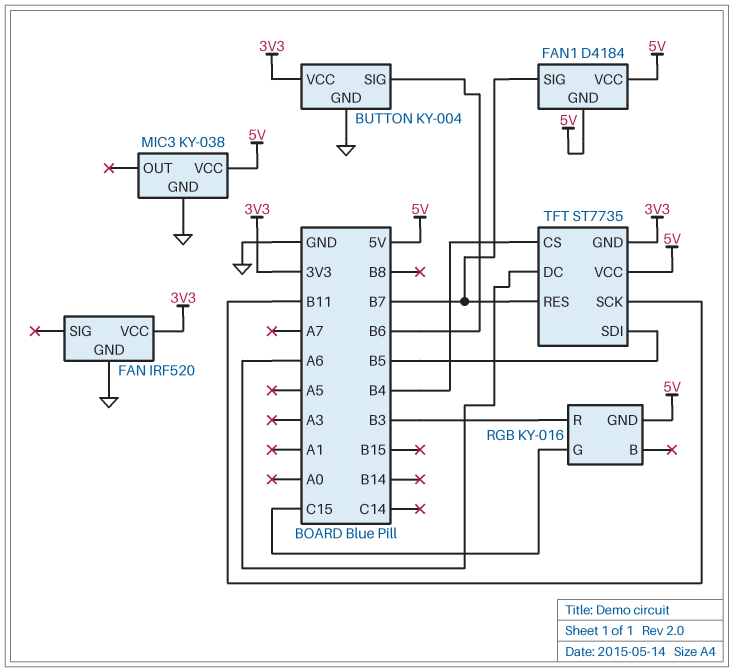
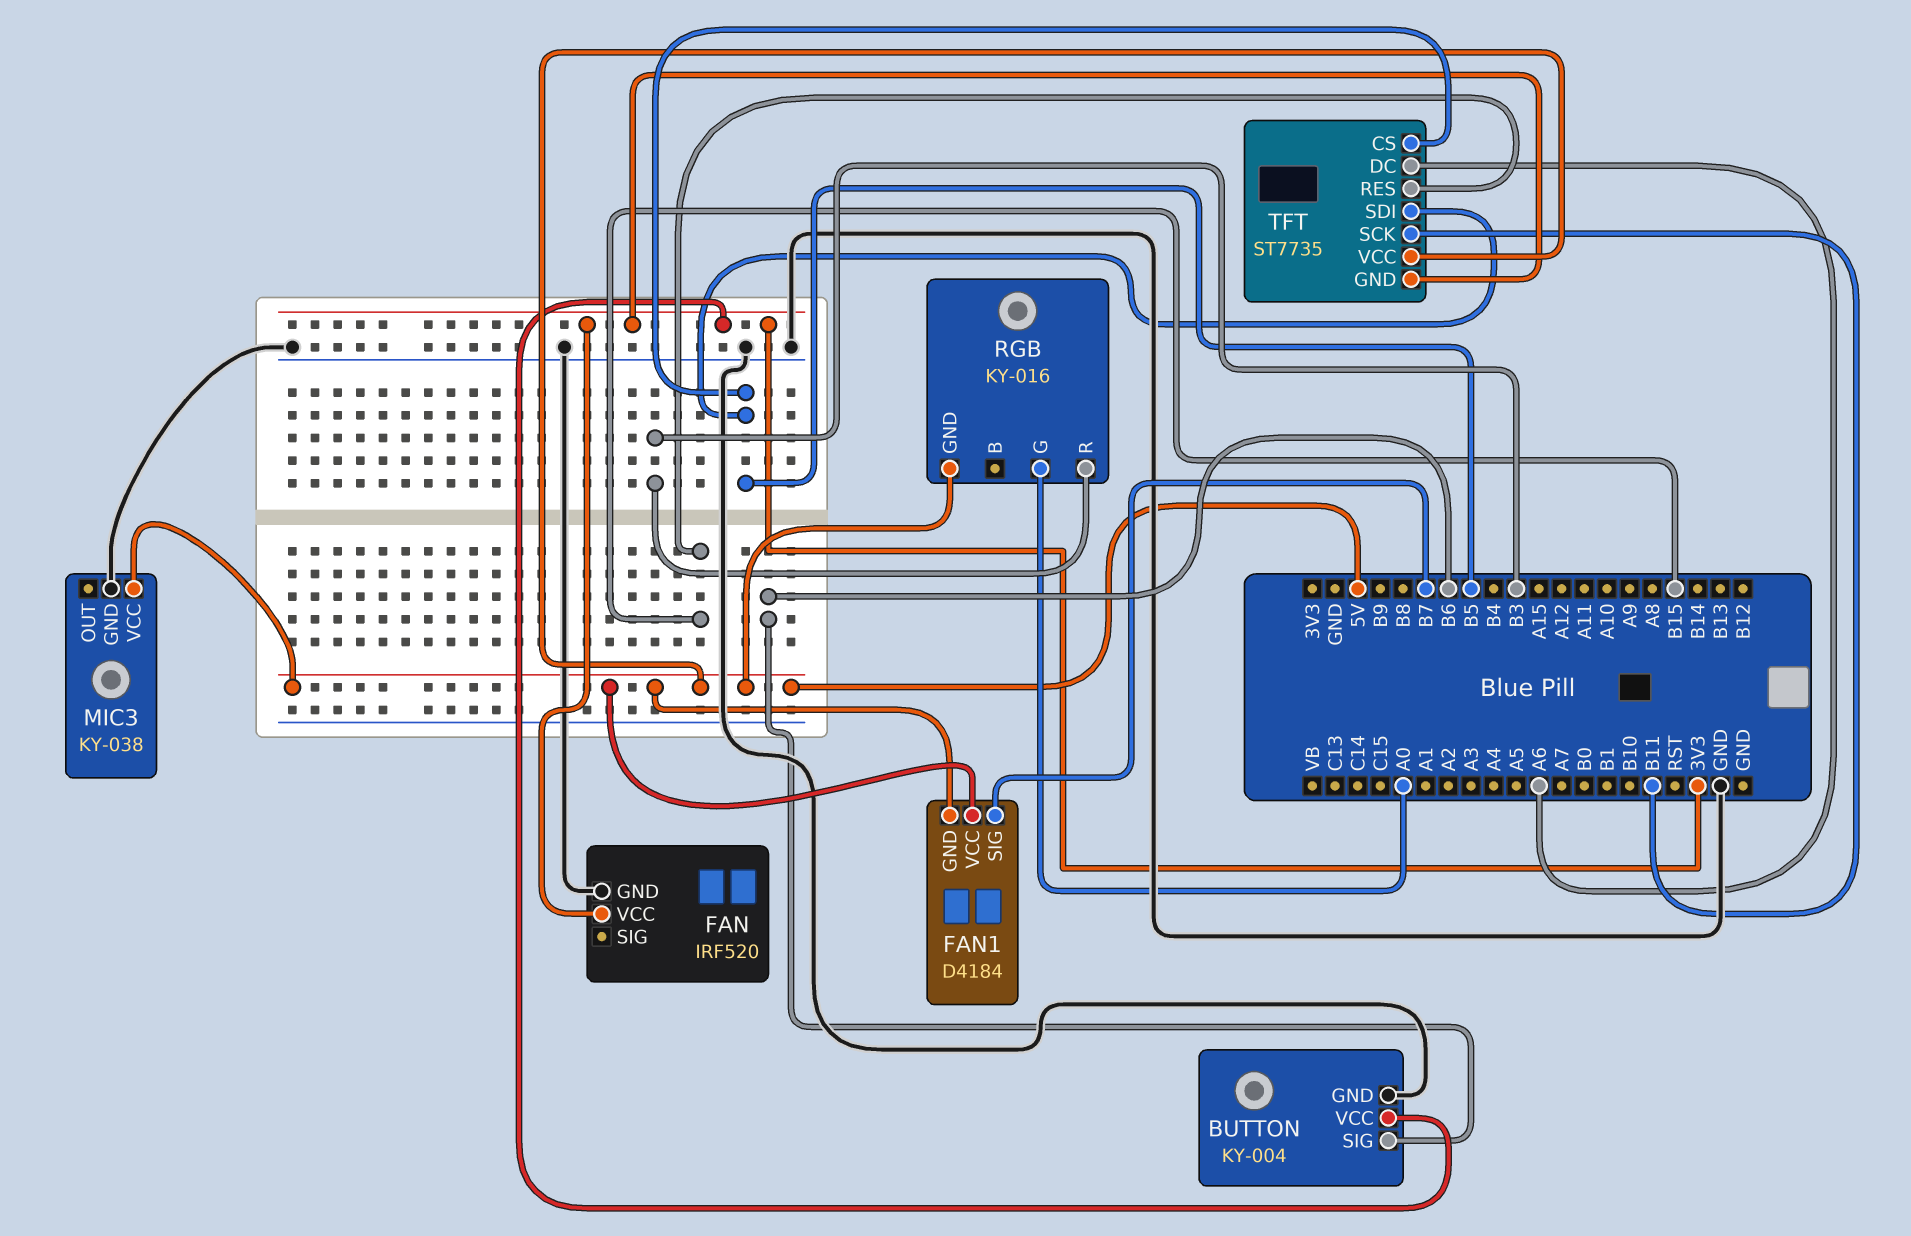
RGB pin G: C15 -> A0
TFT pin CS: B4 -> B5
TFT pin RES: B7 -> B15

